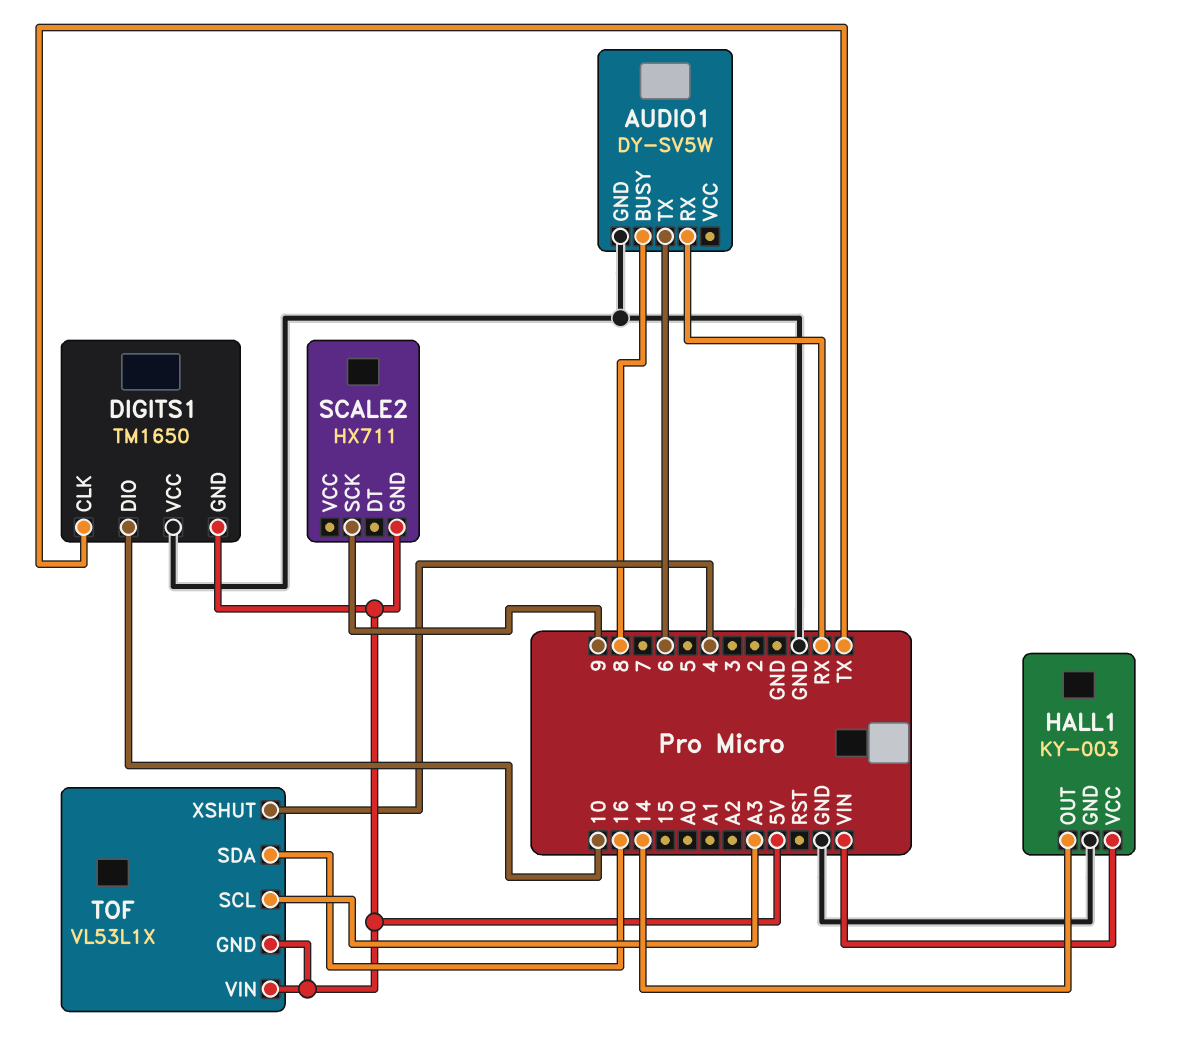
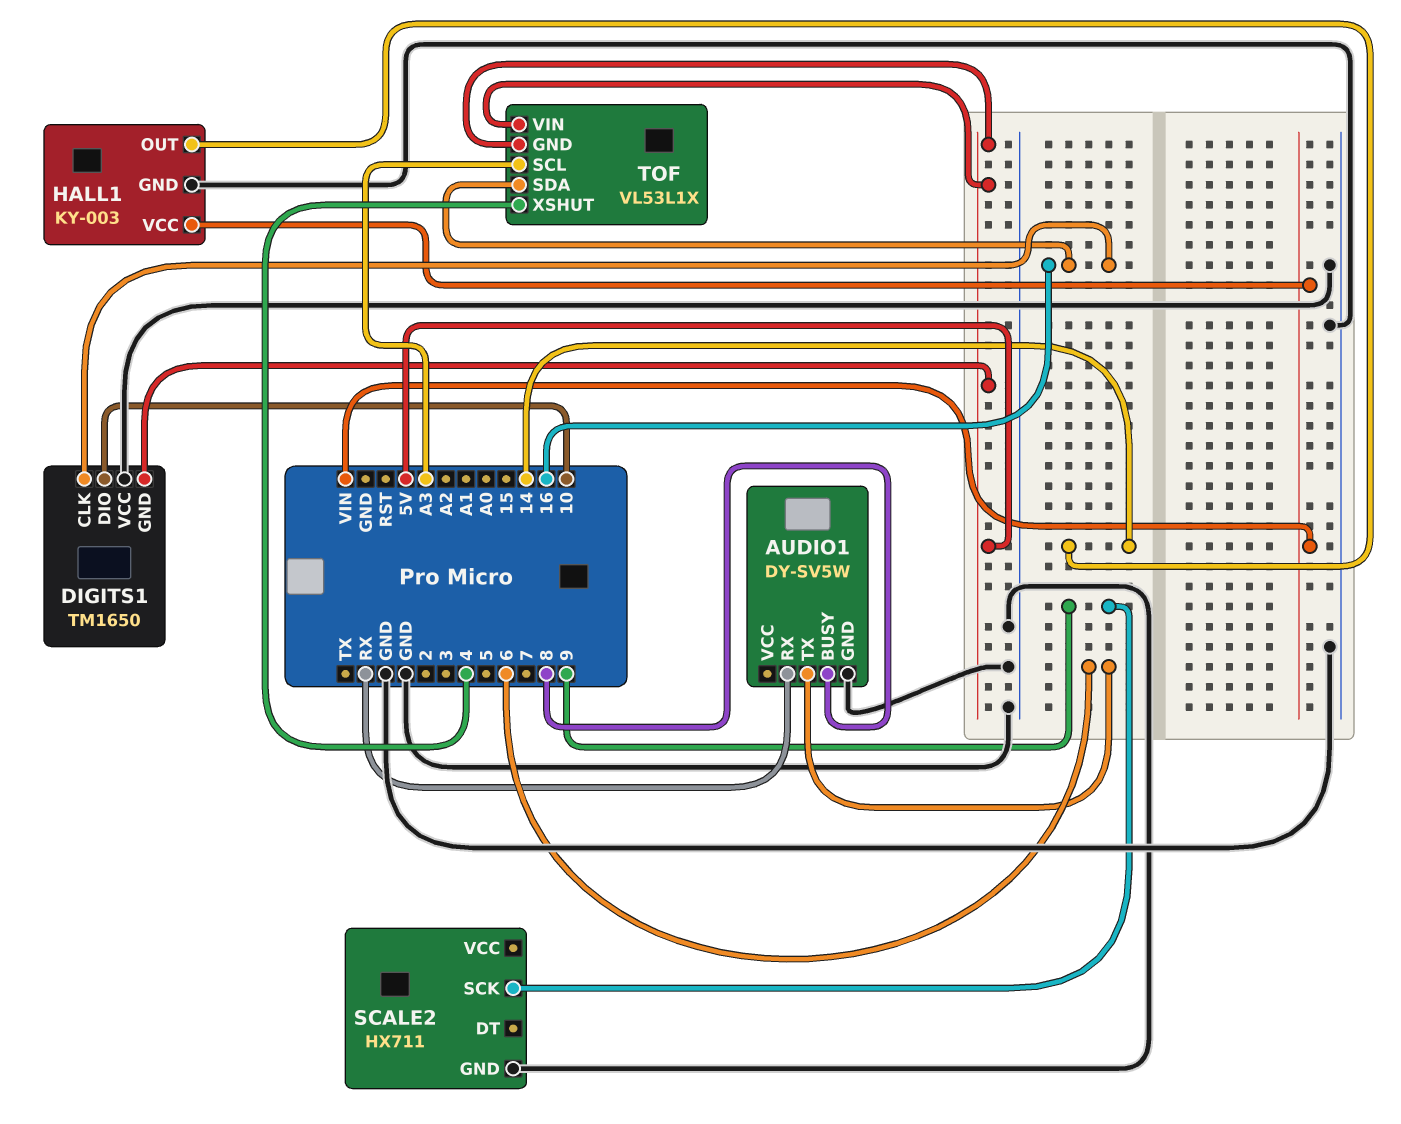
DIGITS1 pin CLK: TX -> 16
SCALE2 pin GND: 5V -> GND

